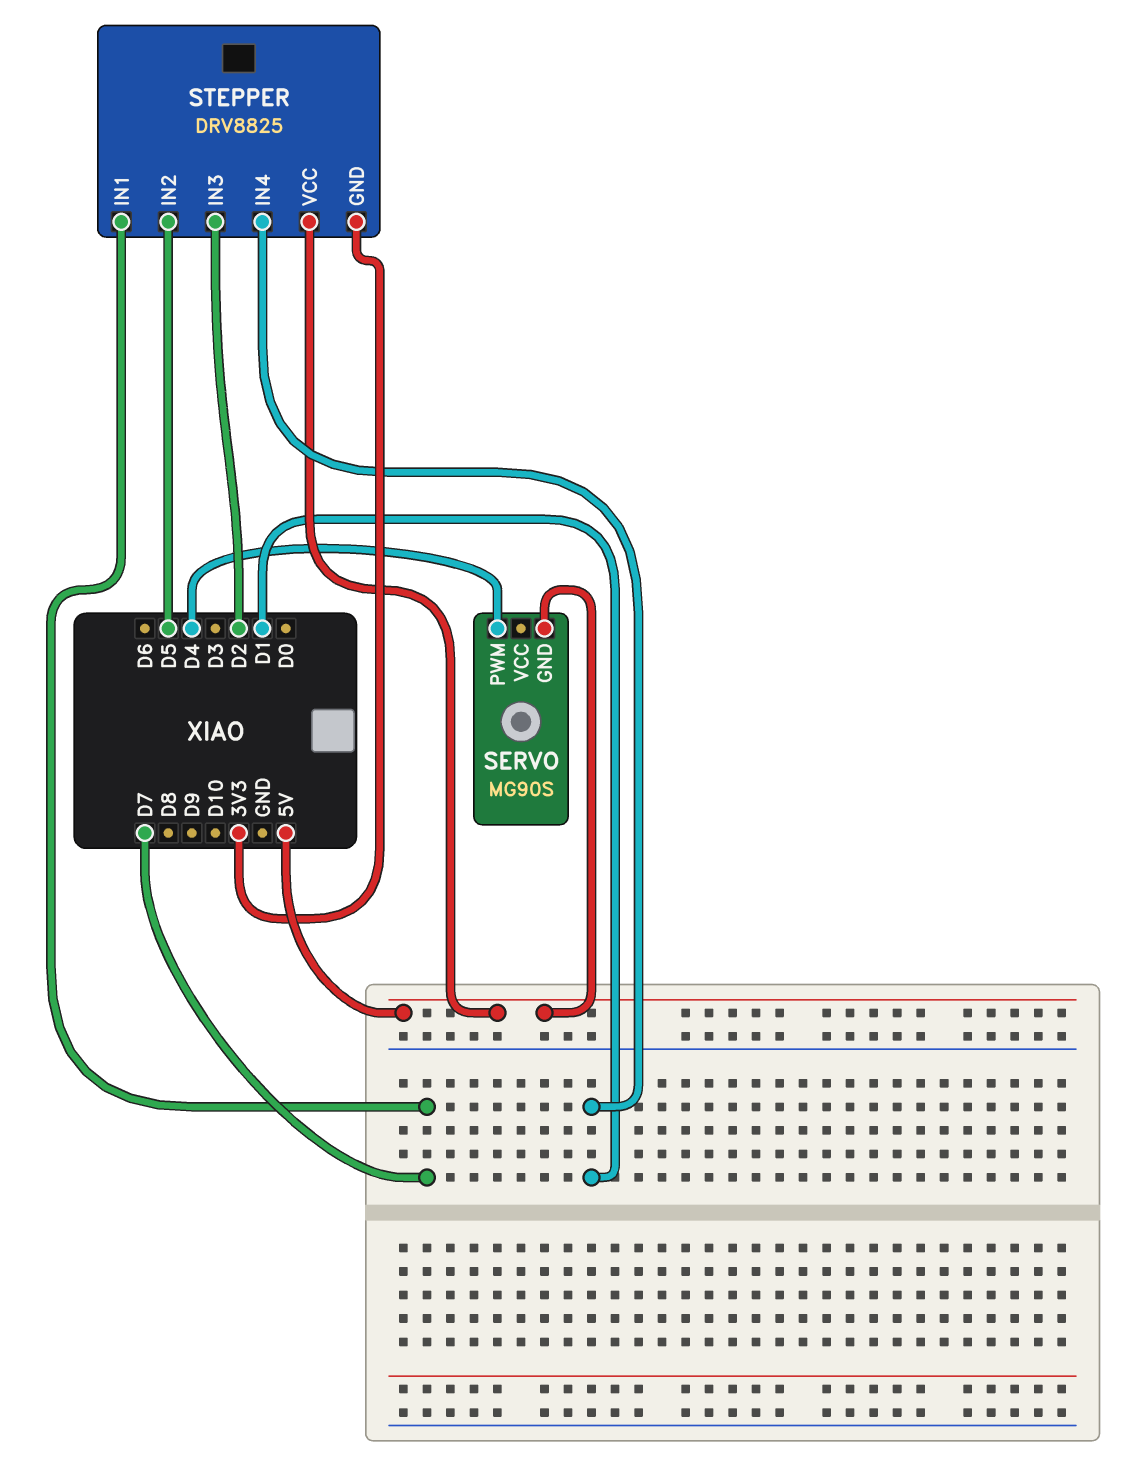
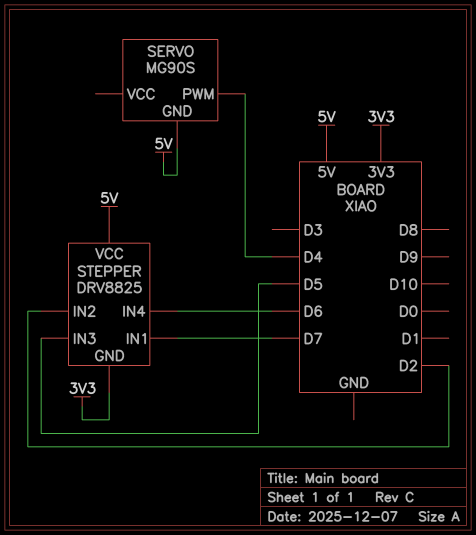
STEPPER pin IN2: D5 -> D2
STEPPER pin IN3: D2 -> D5
STEPPER pin IN4: D1 -> D6

